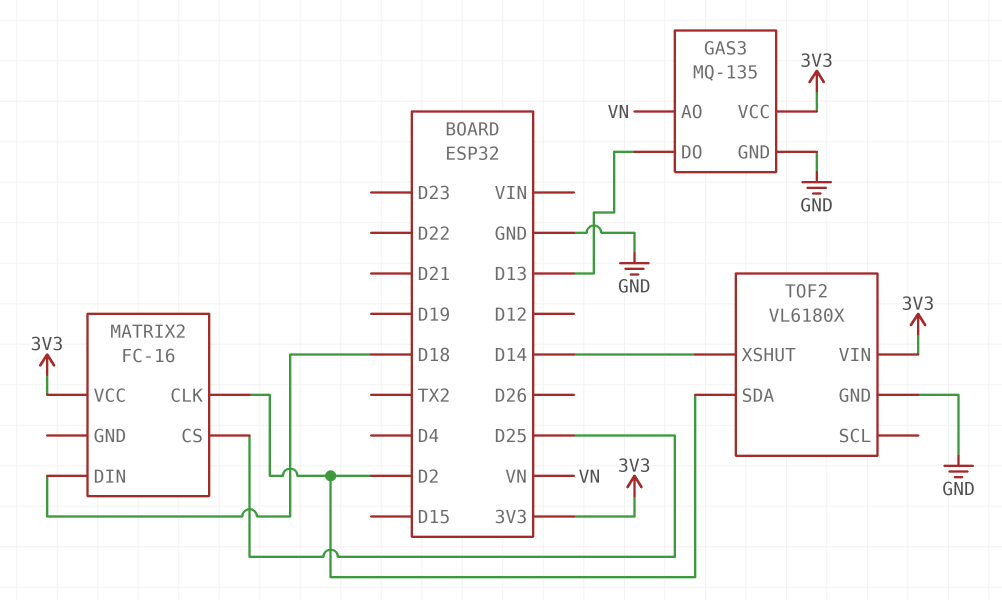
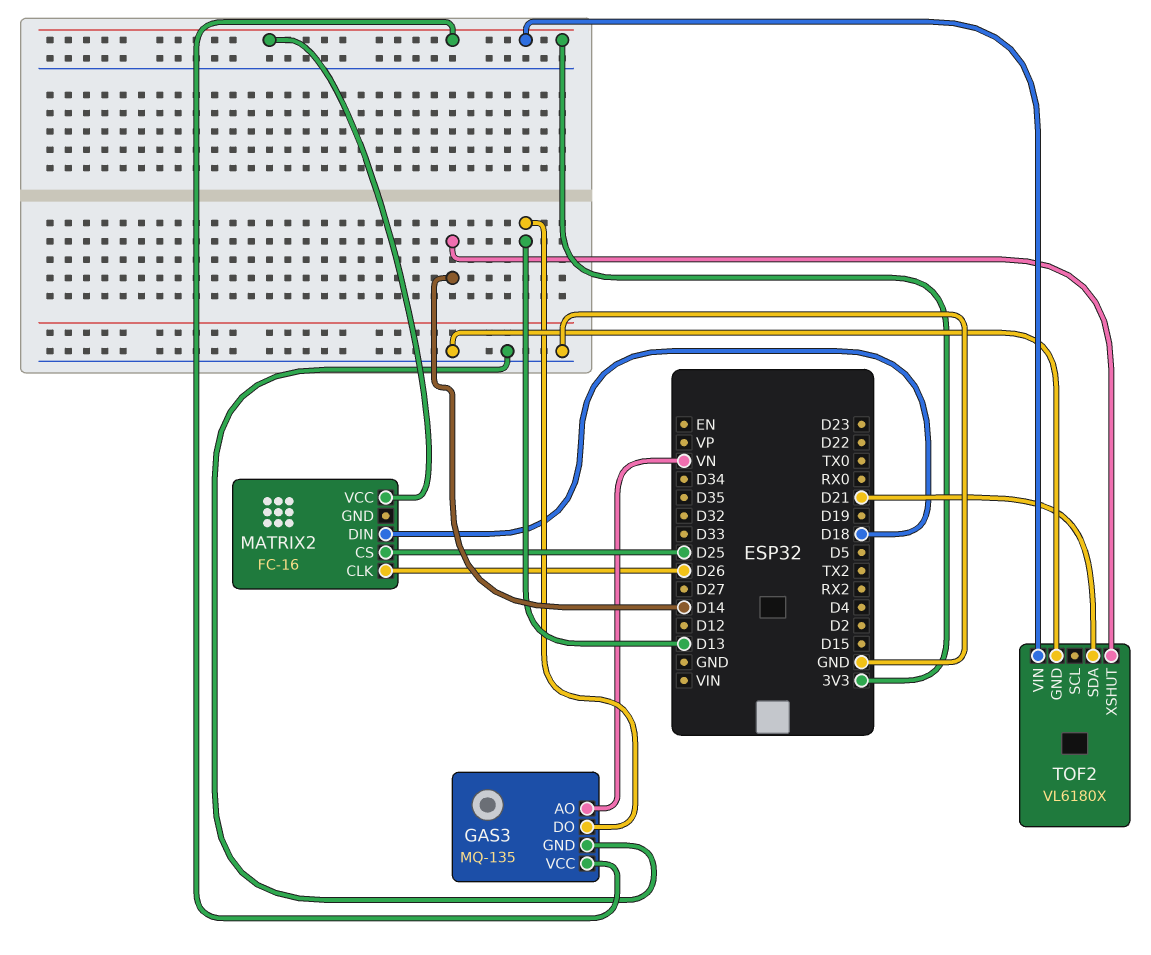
MATRIX2 pin CLK: D2 -> D26
TOF2 pin SDA: D2 -> D21

